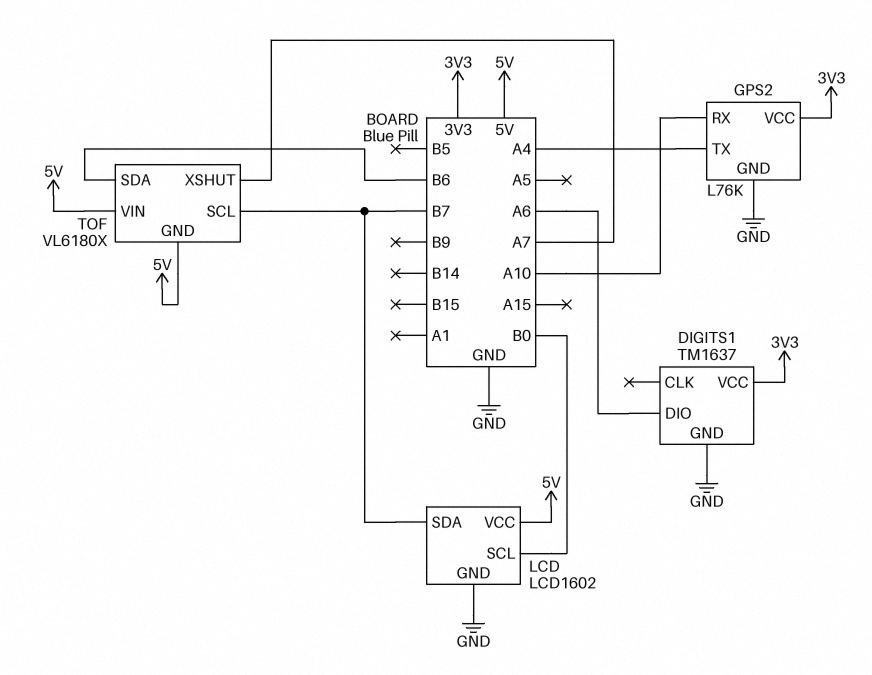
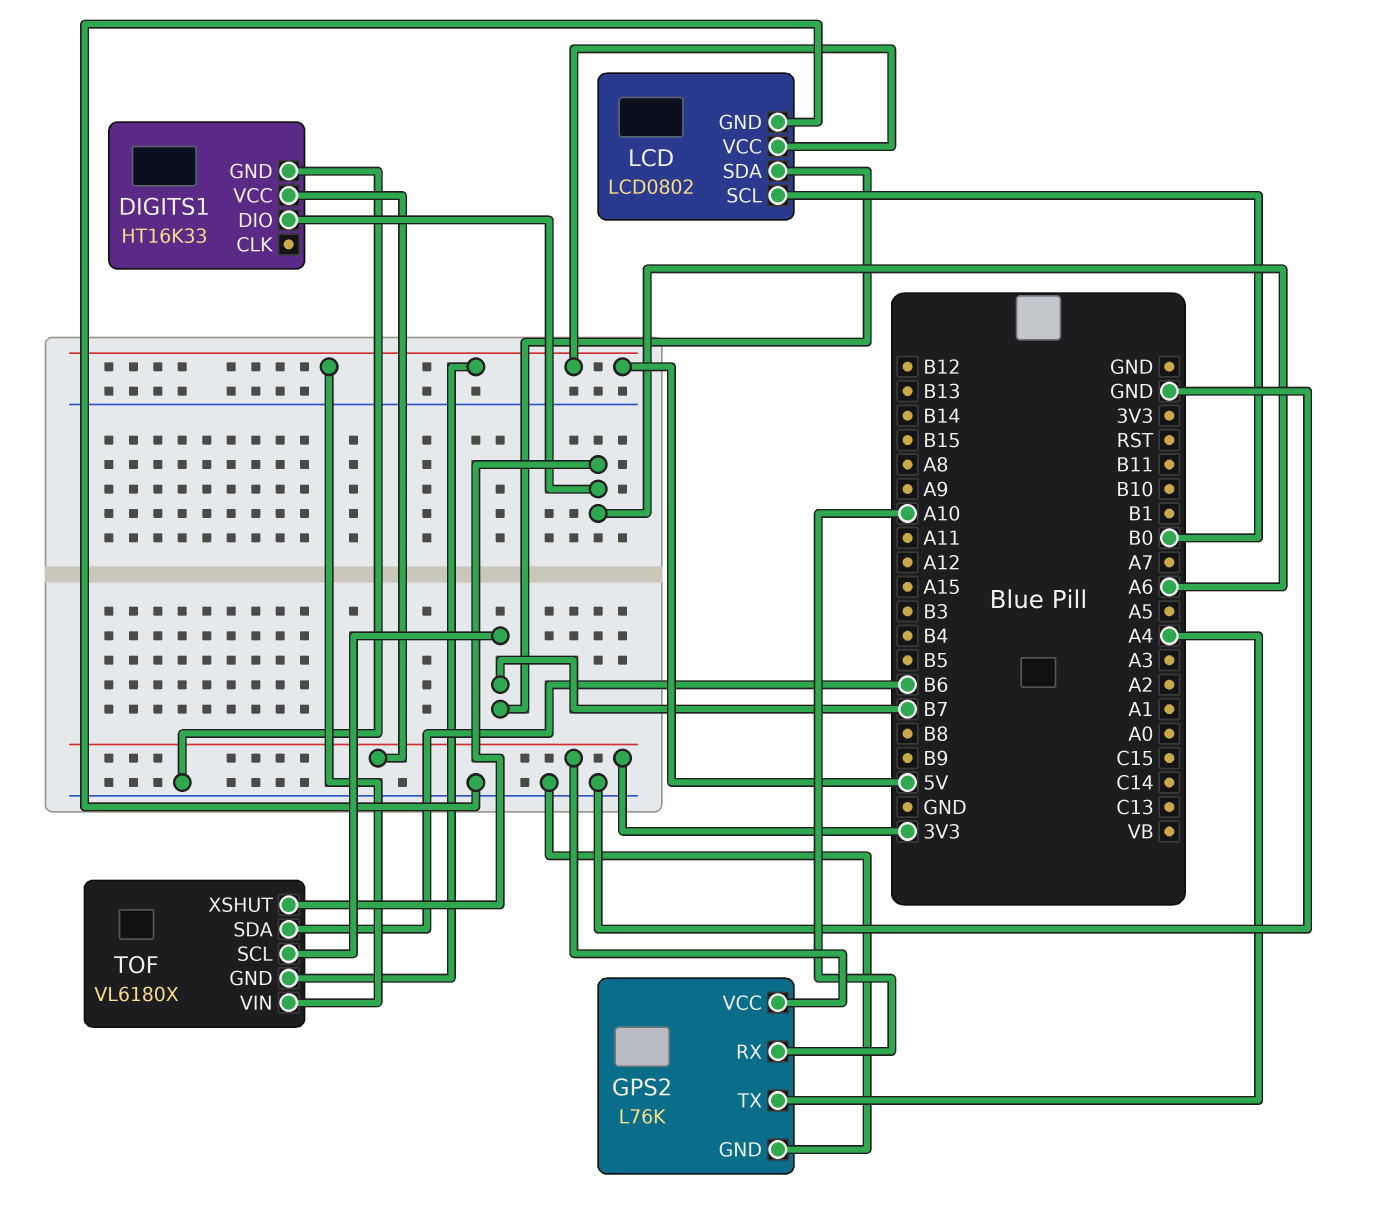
DIGITS1: TM1637 -> HT16K33
LCD: LCD1602 -> LCD0802
TOF pin XSHUT: A7 -> A6

